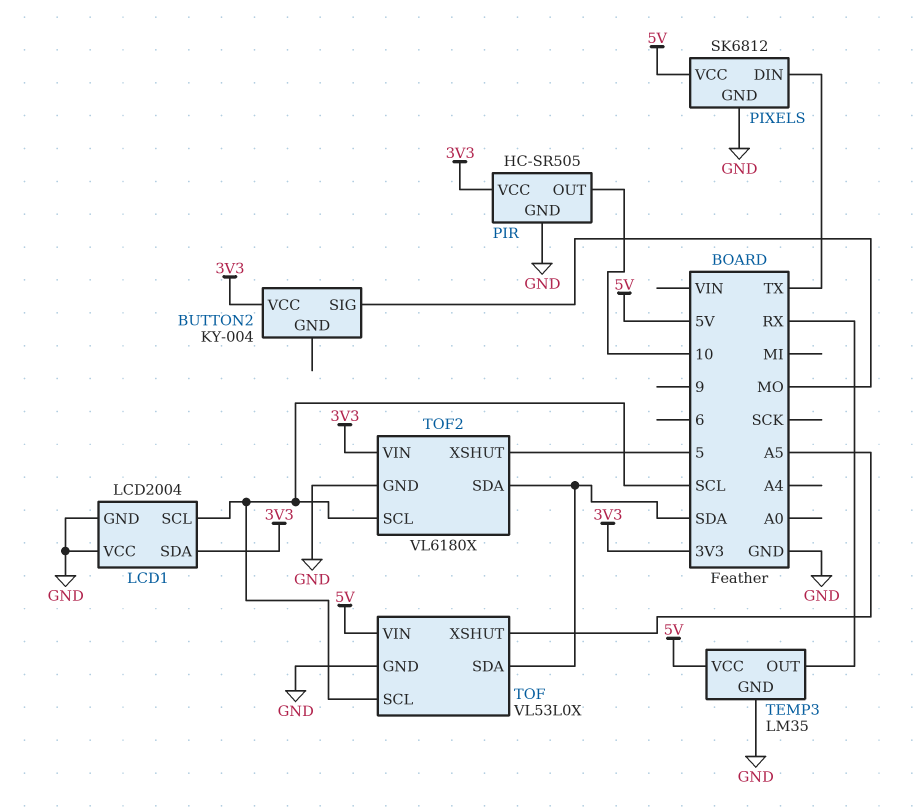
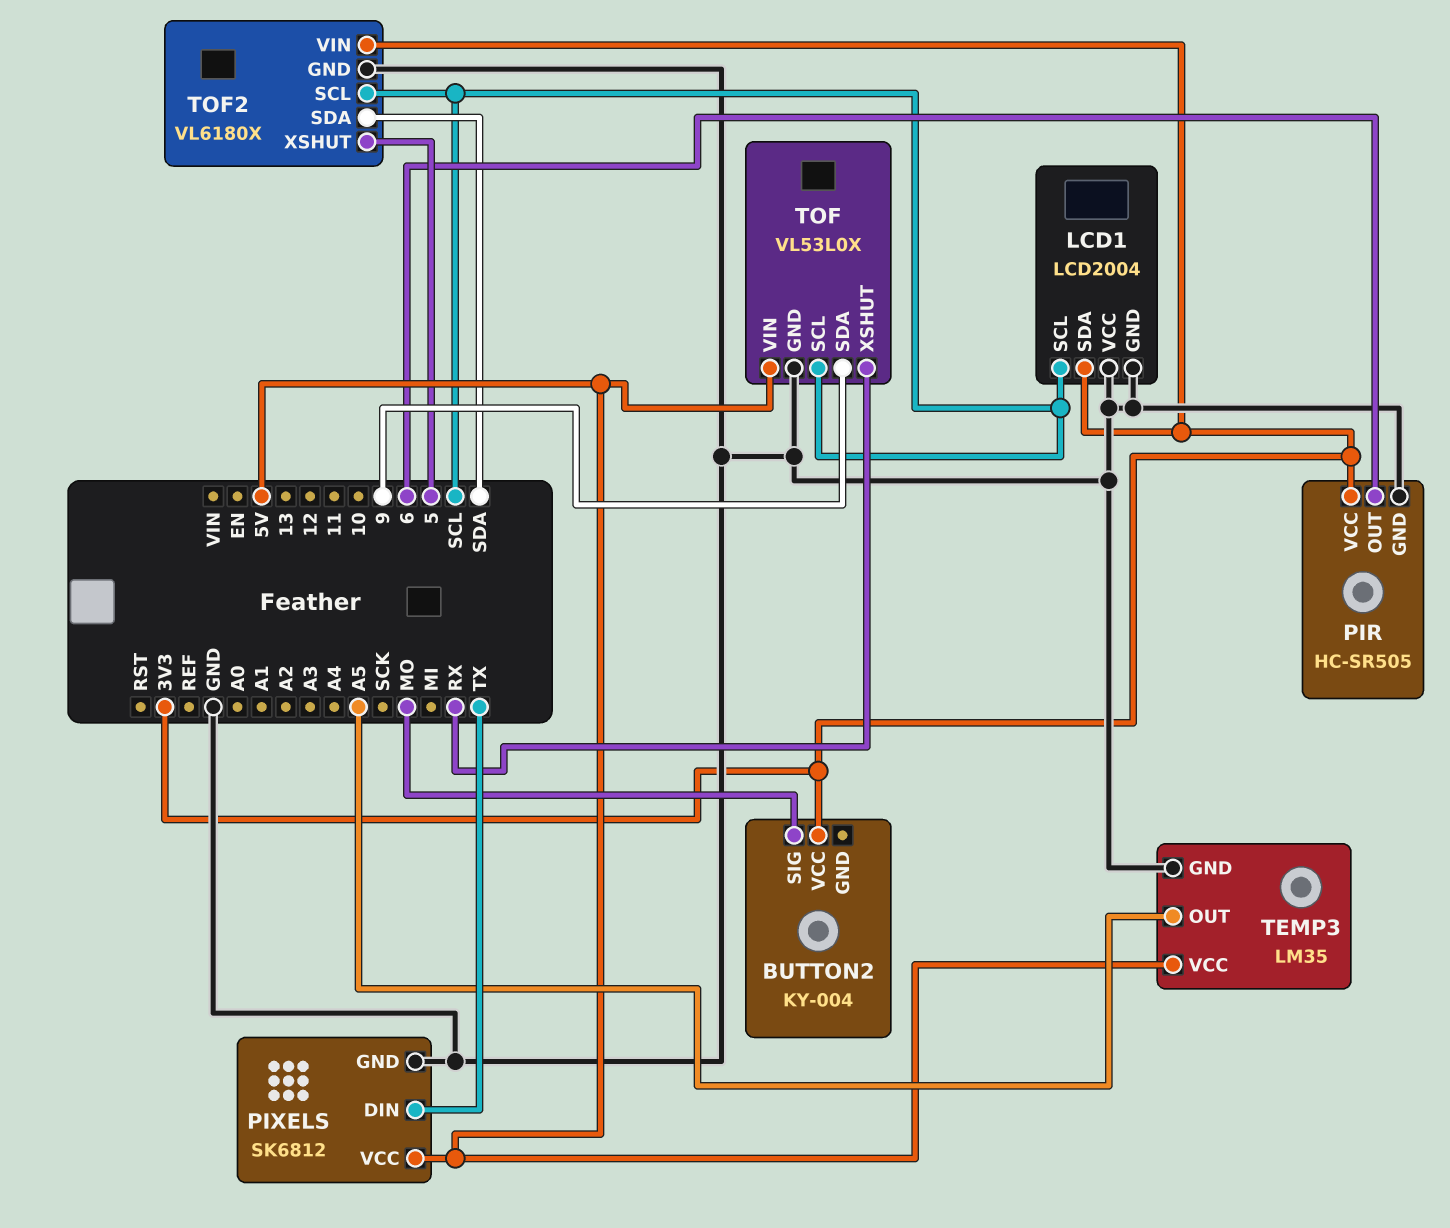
PIR pin OUT: 10 -> 6
TEMP3 pin OUT: RX -> A5
TOF pin SDA: SDA -> 9
TOF pin XSHUT: A5 -> RX

